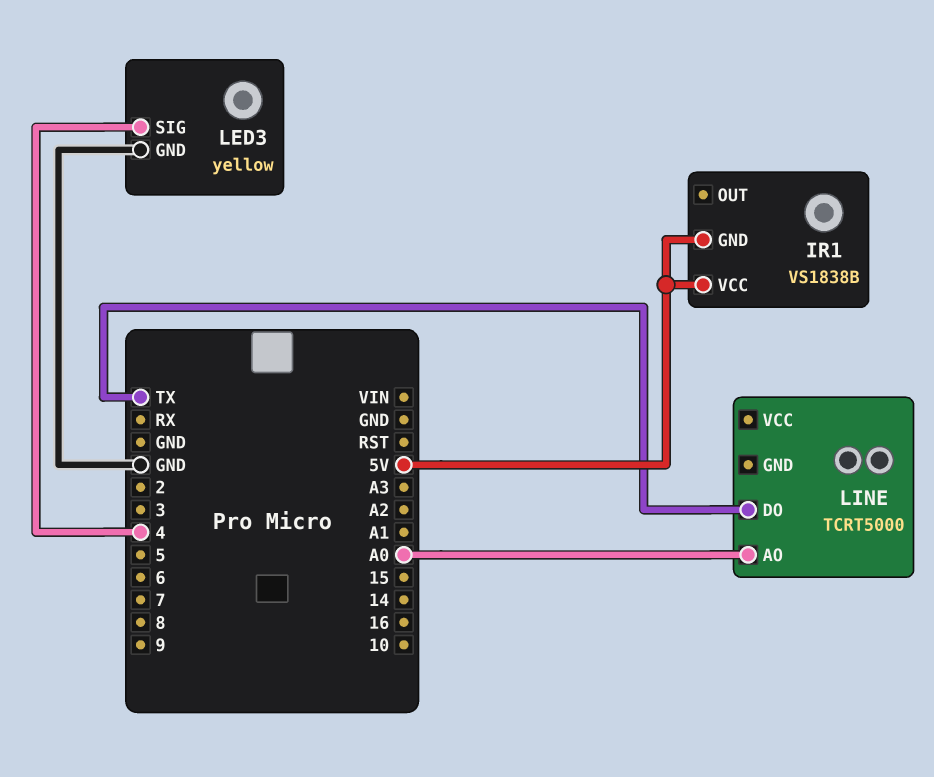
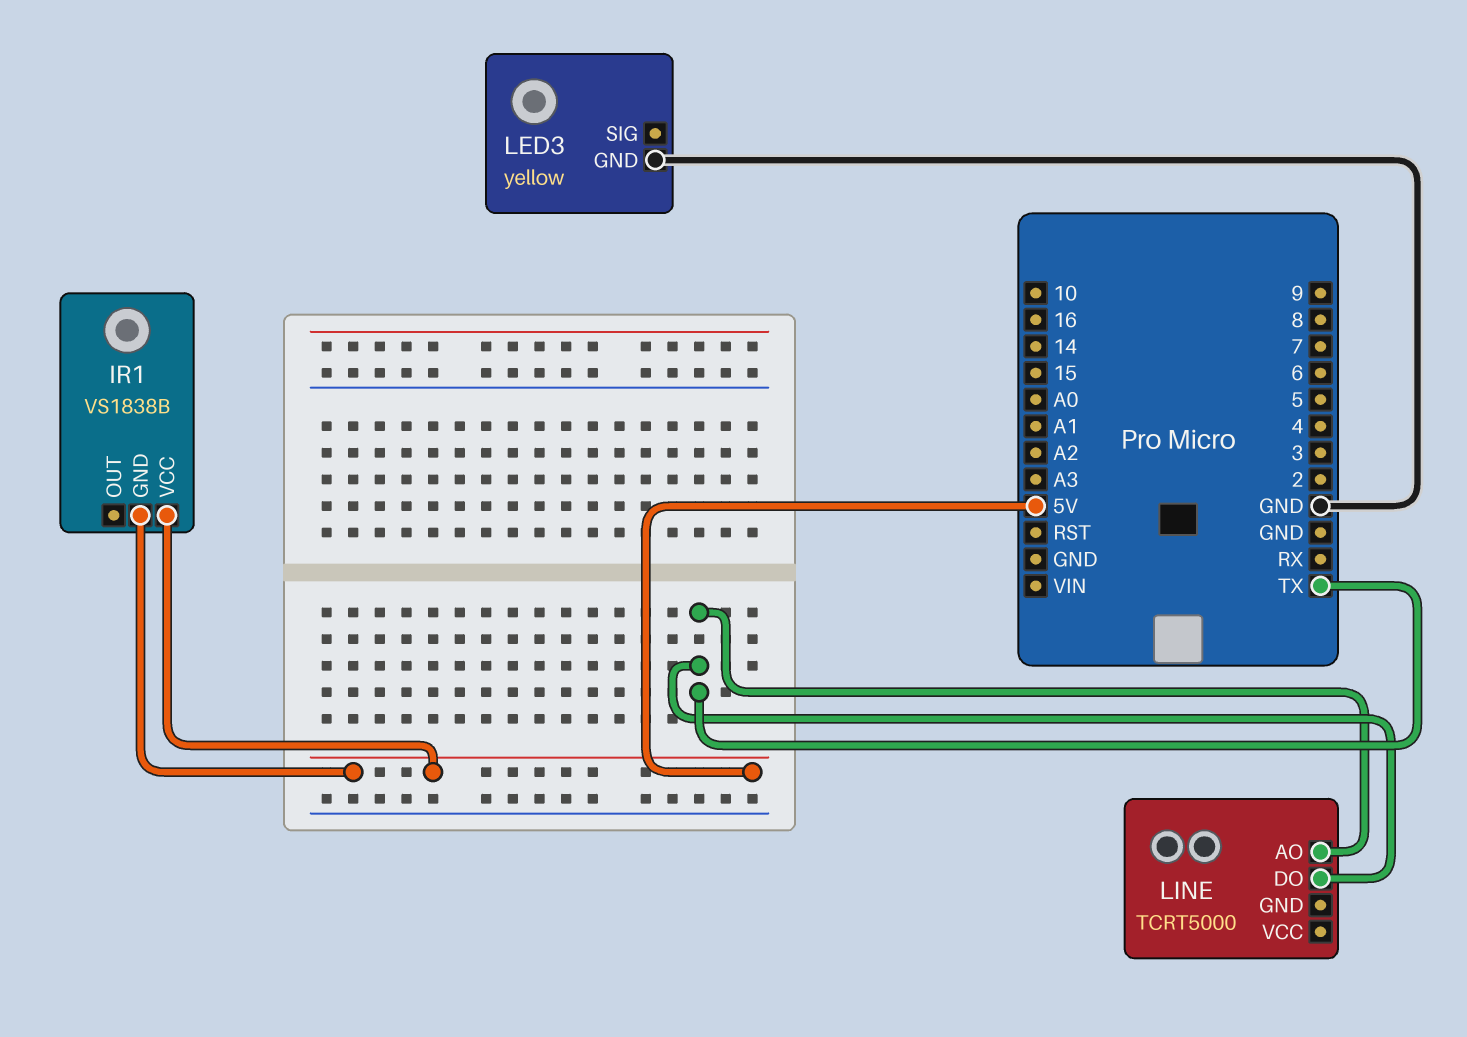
LED3 pin SIG: 4 -> none
LINE pin AO: A0 -> TX

